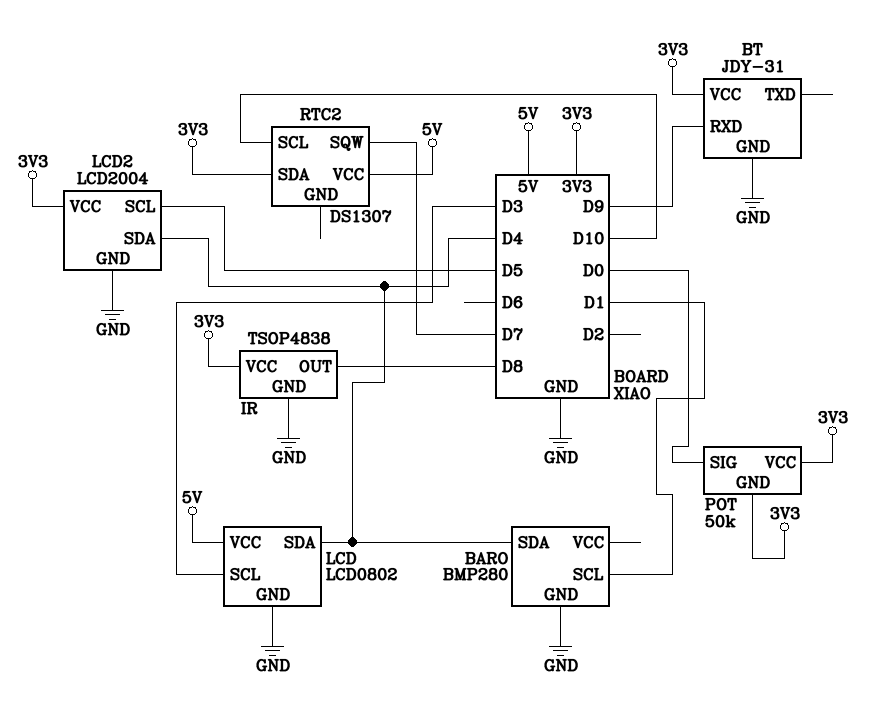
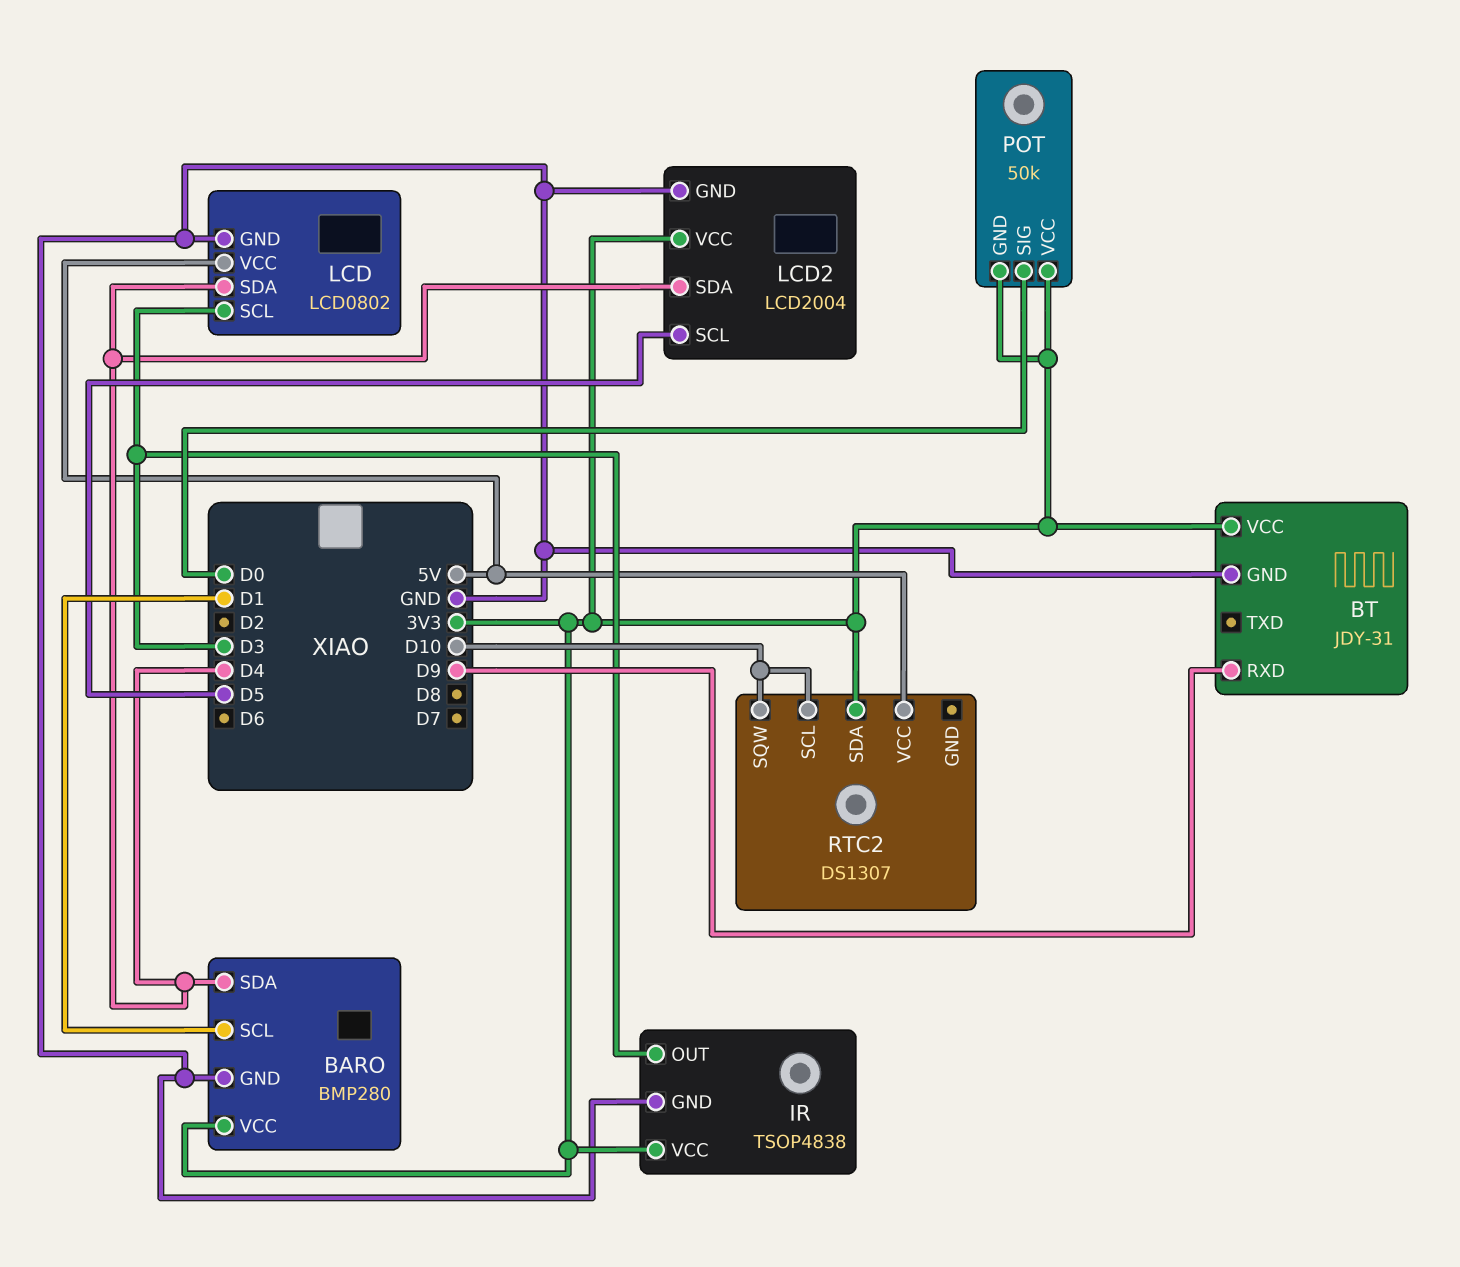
BARO pin VCC: none -> 3V3
IR pin OUT: D8 -> D3
RTC2 pin SQW: D7 -> D10

